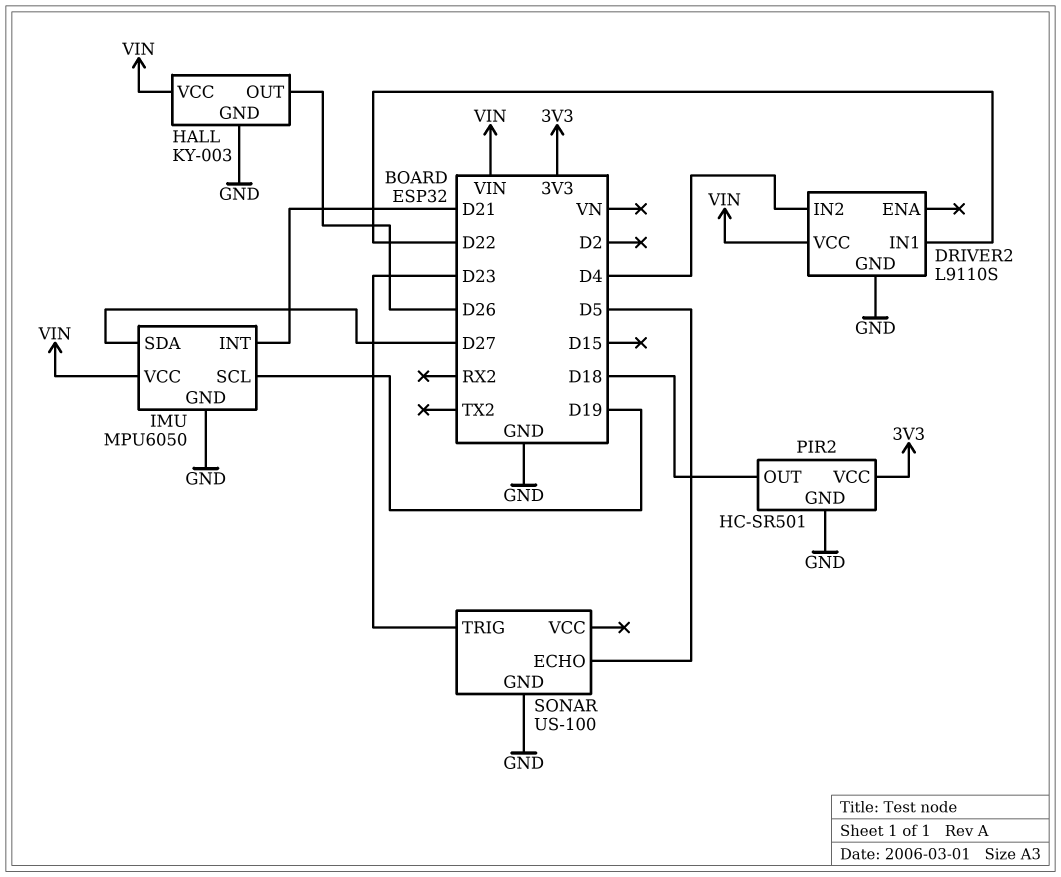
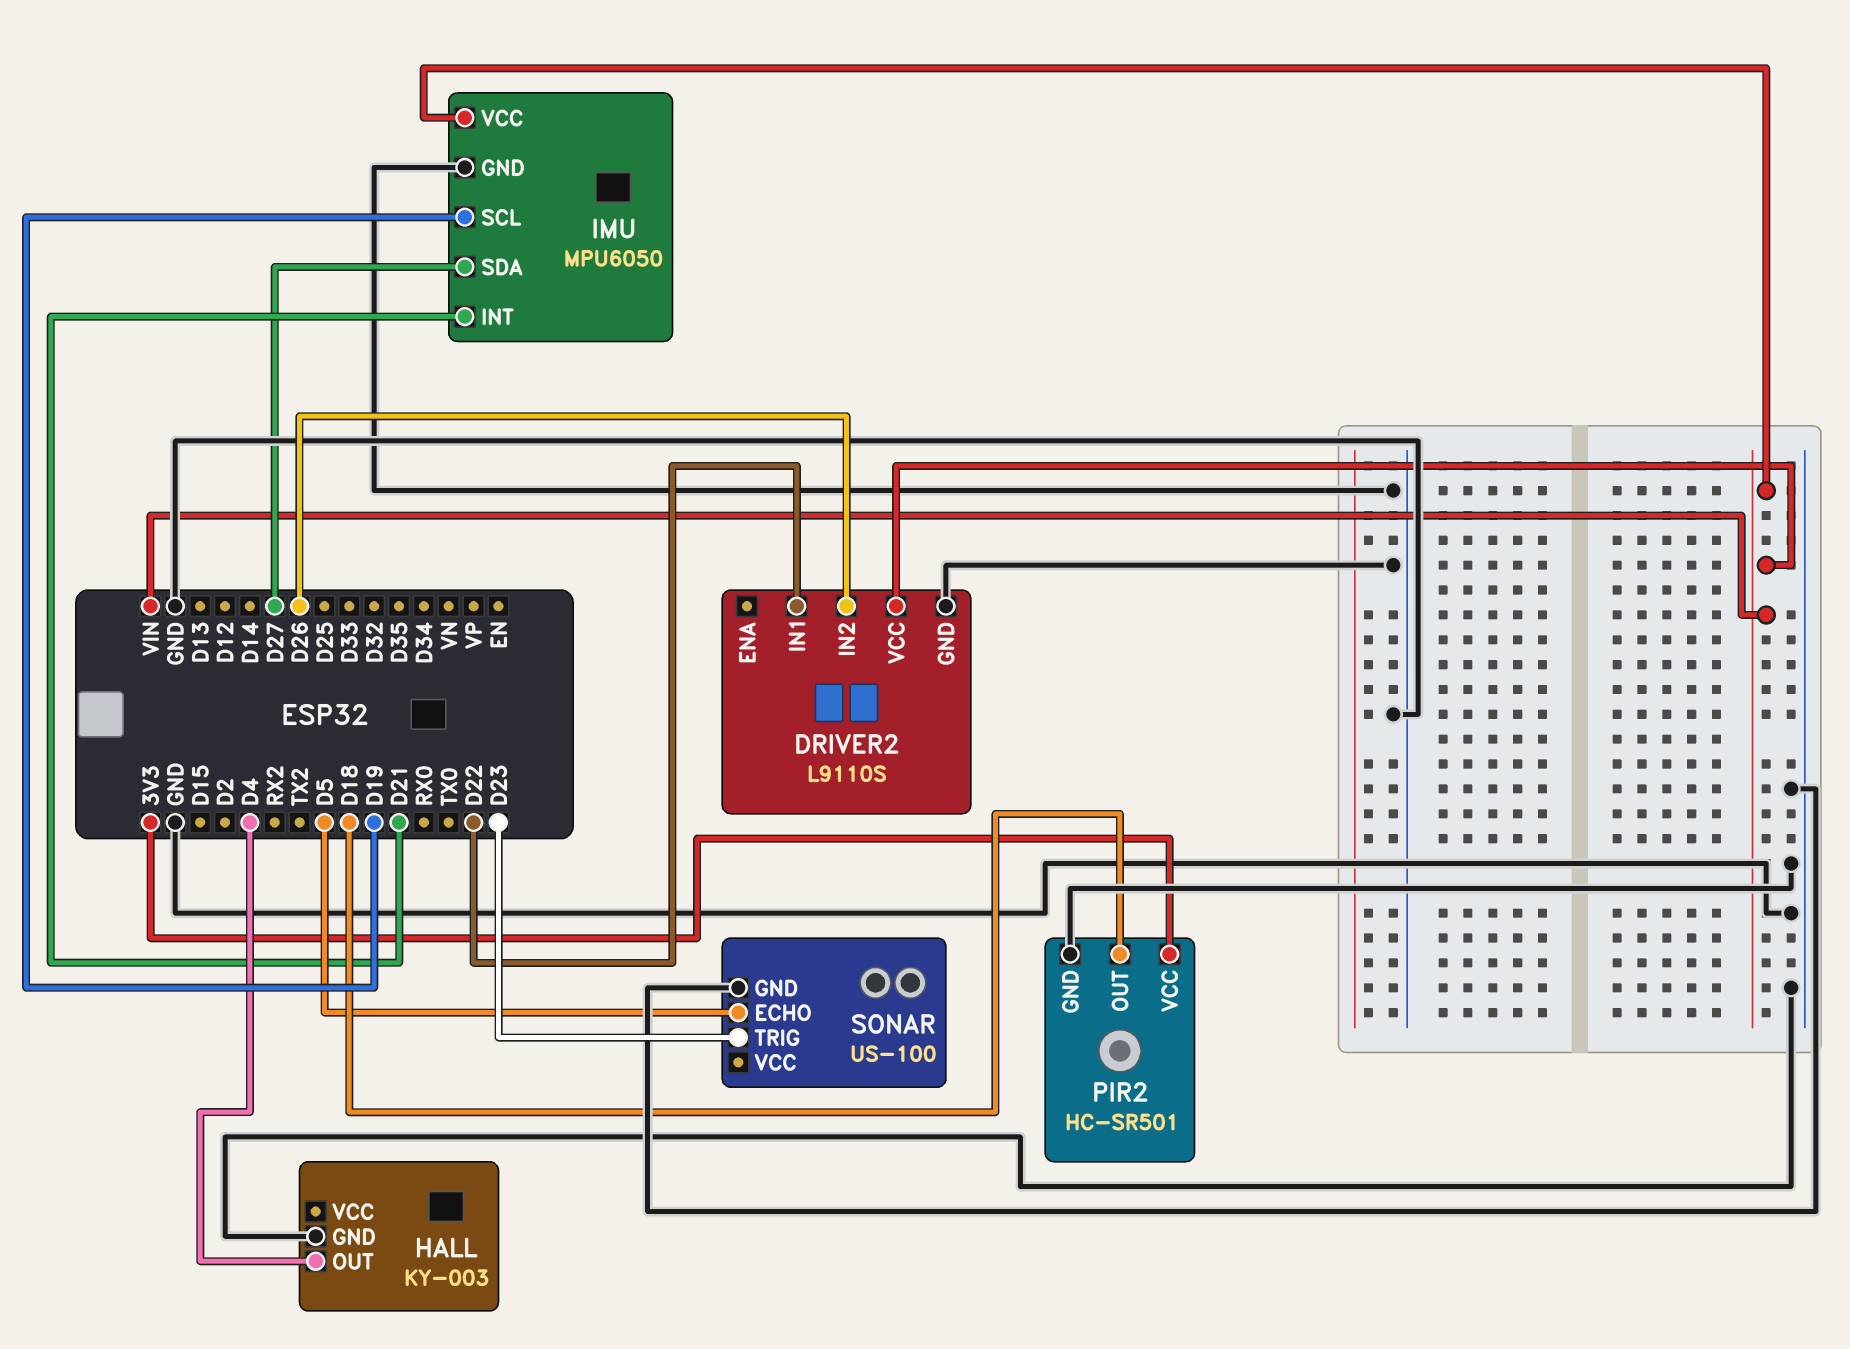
DRIVER2 pin IN2: D4 -> D26
HALL pin OUT: D26 -> D4
HALL pin VCC: VIN -> none

